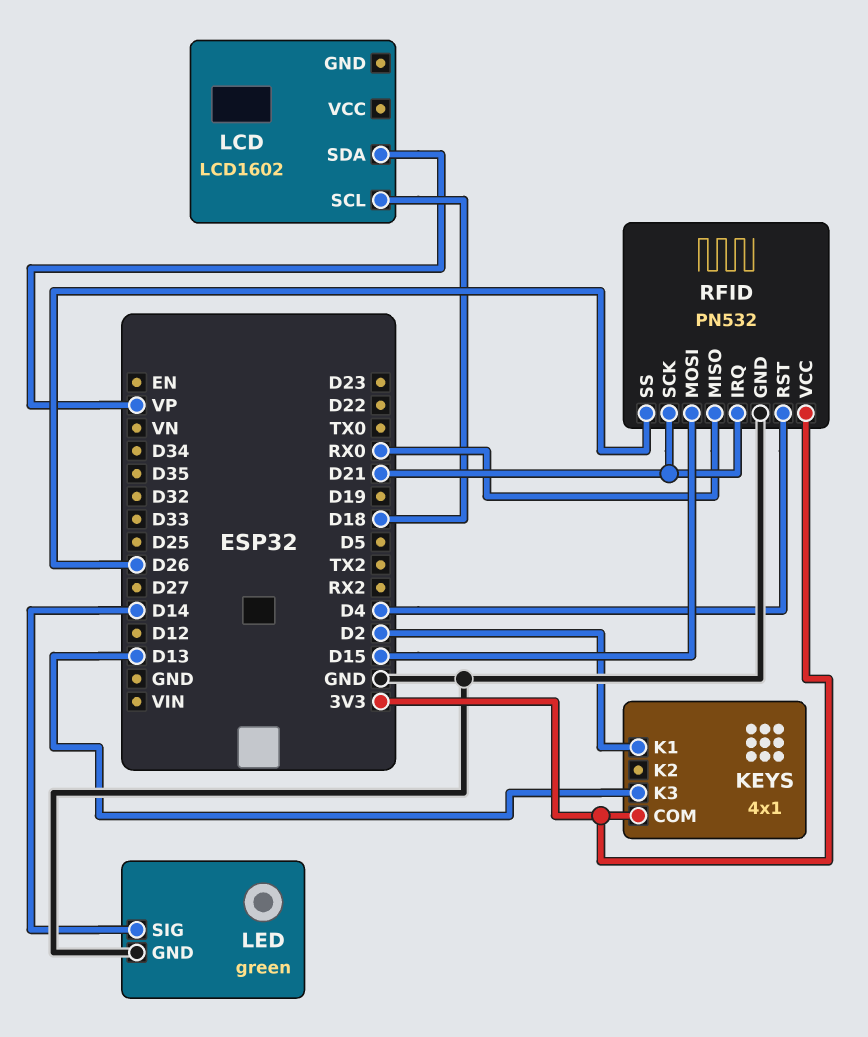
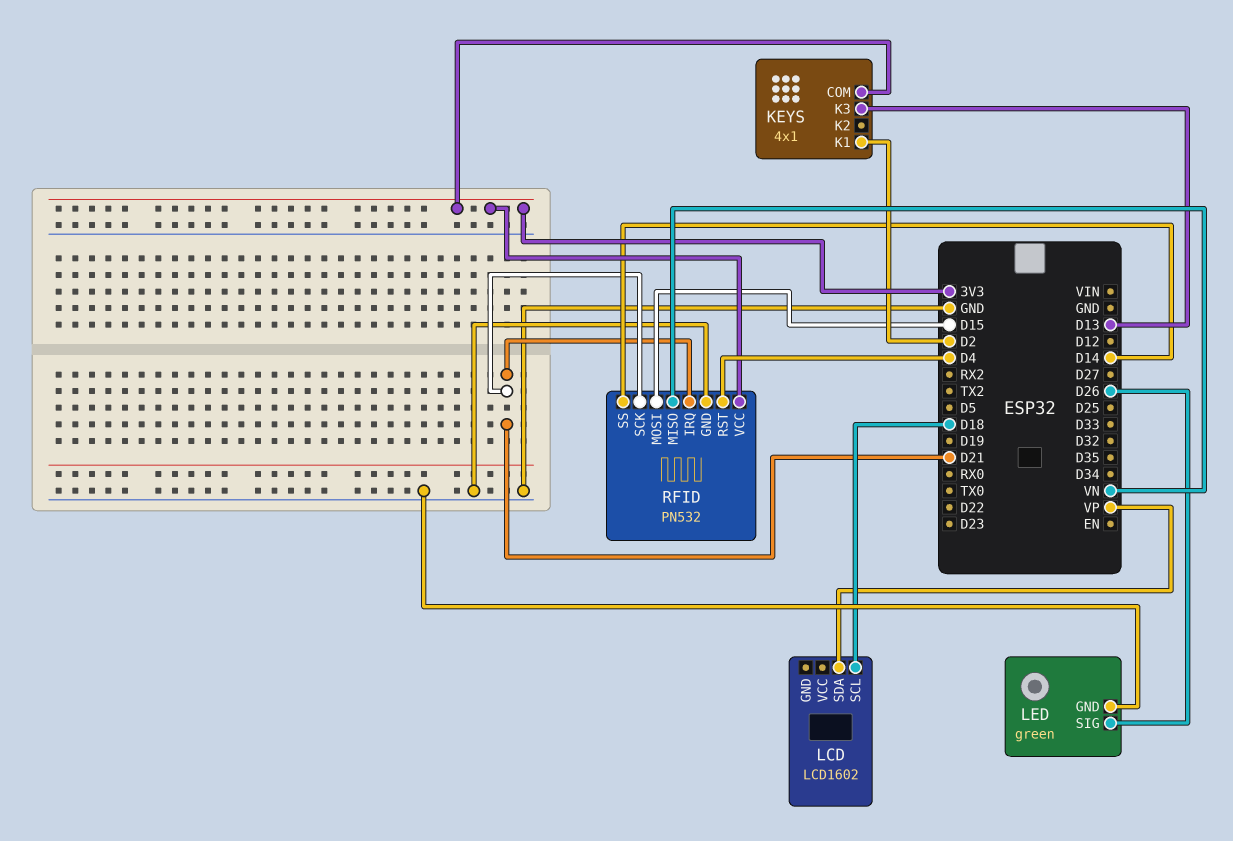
LED pin SIG: D14 -> D26
RFID pin MISO: RX0 -> VN
RFID pin SS: D26 -> D14

